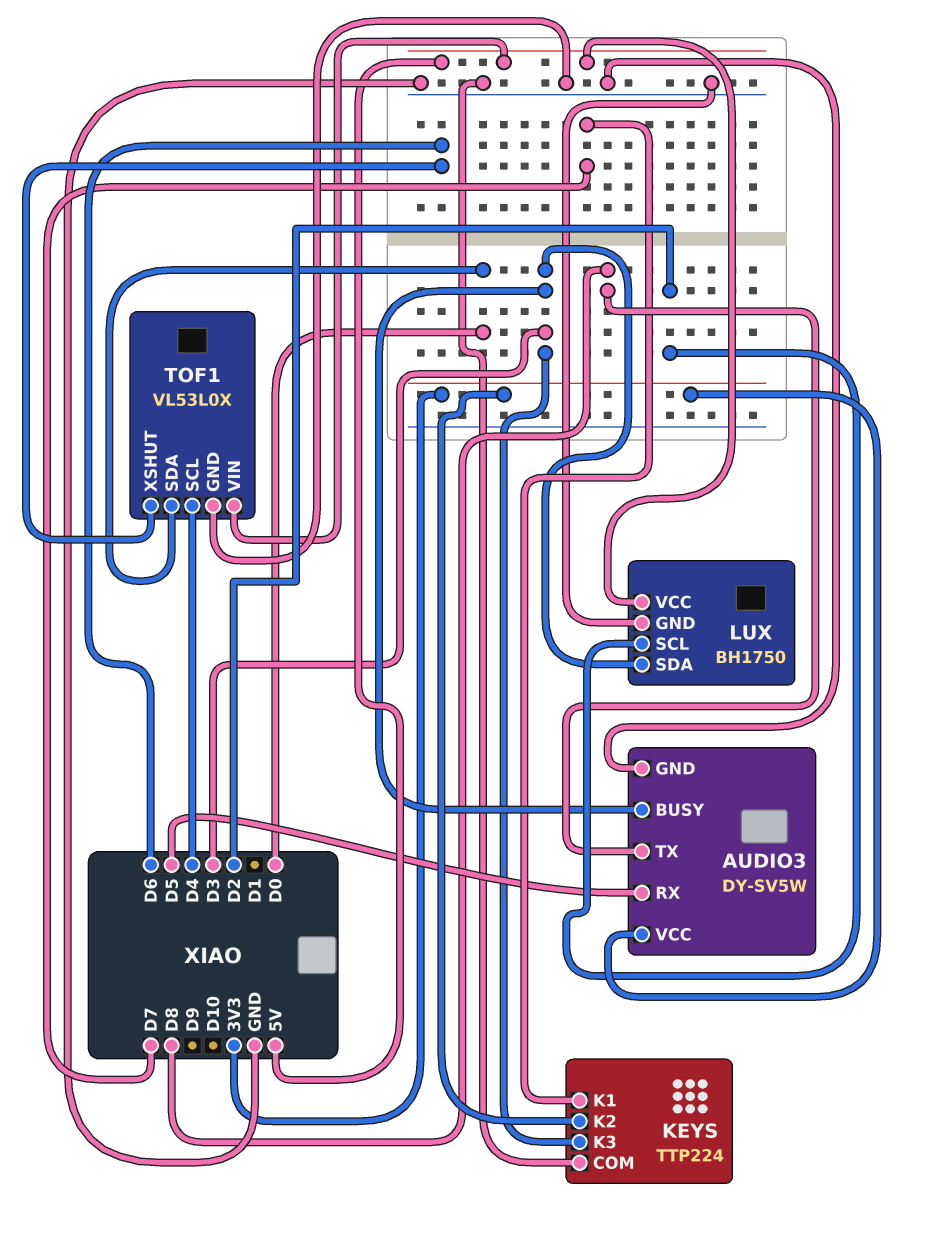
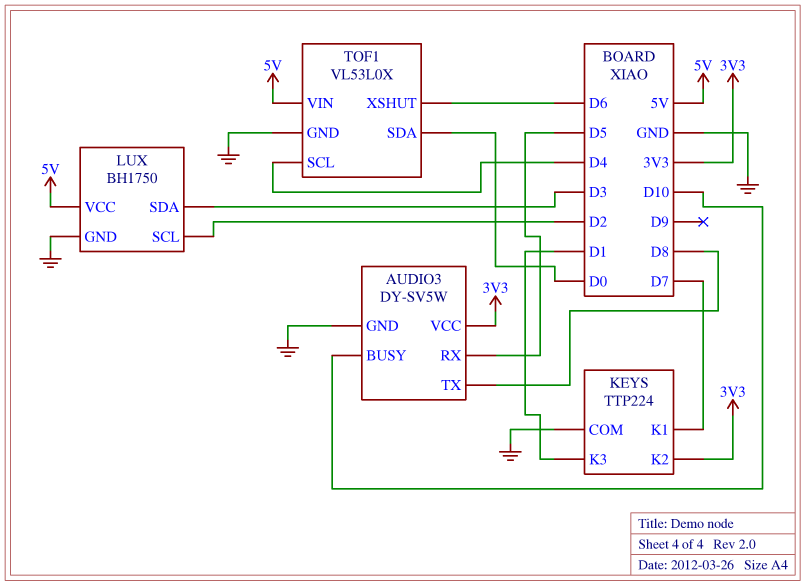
AUDIO3 pin BUSY: D3 -> D10
KEYS pin K3: D3 -> D1

